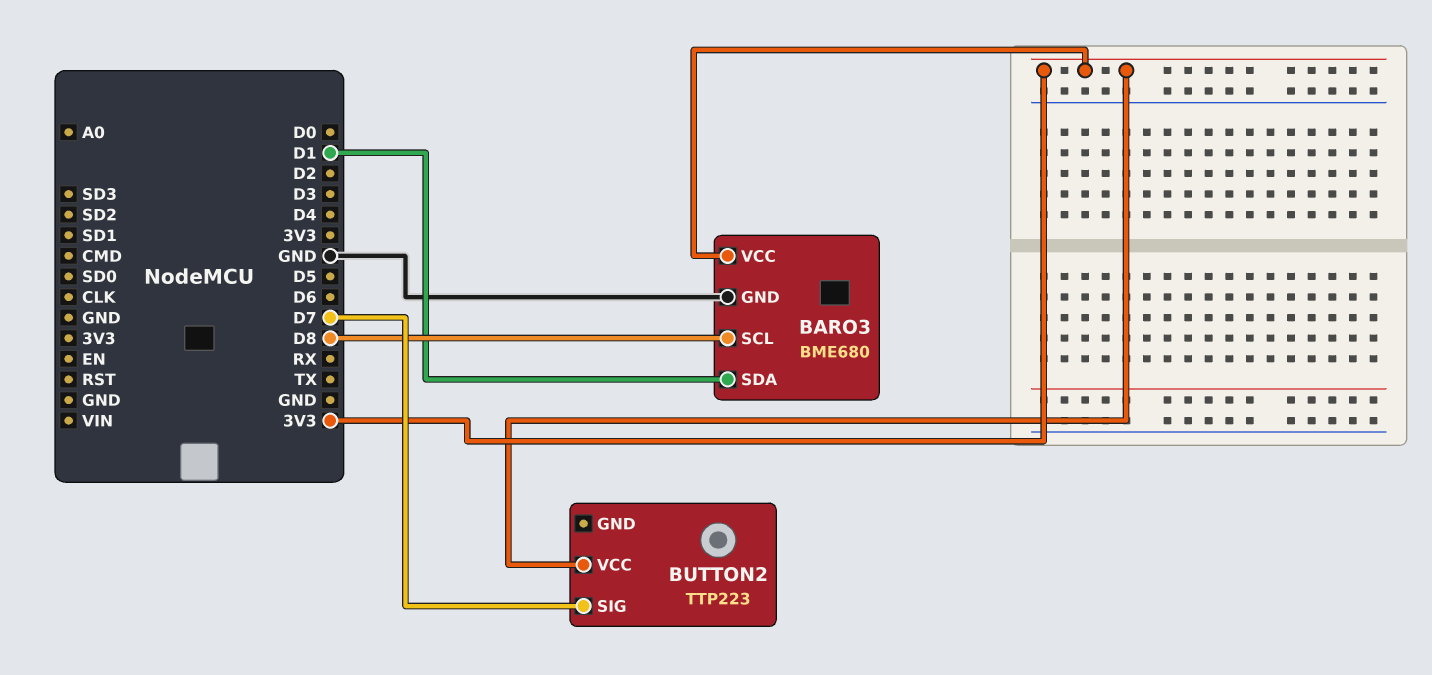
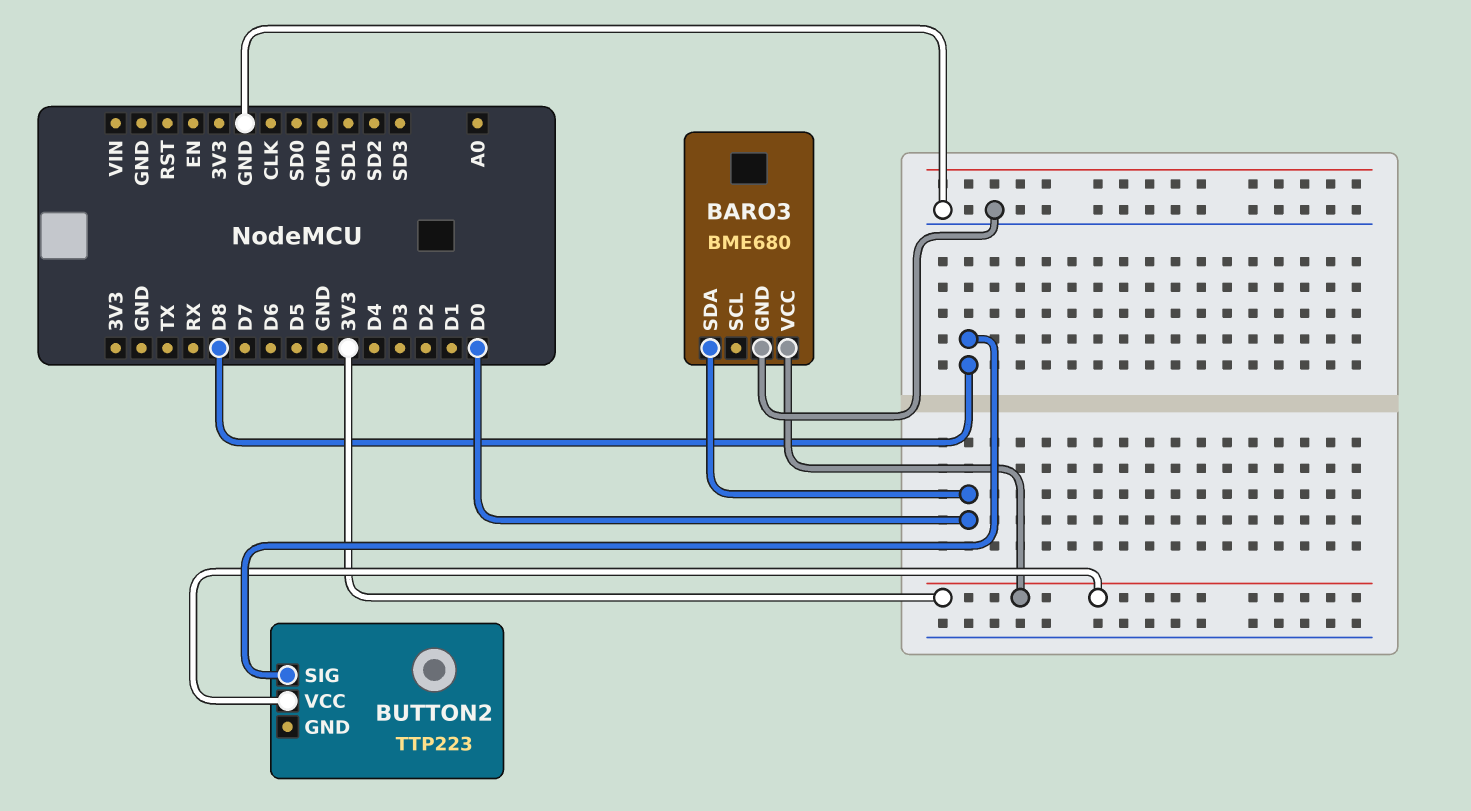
BARO3 pin SCL: D8 -> none
BARO3 pin SDA: D1 -> D0
BUTTON2 pin SIG: D7 -> D8

